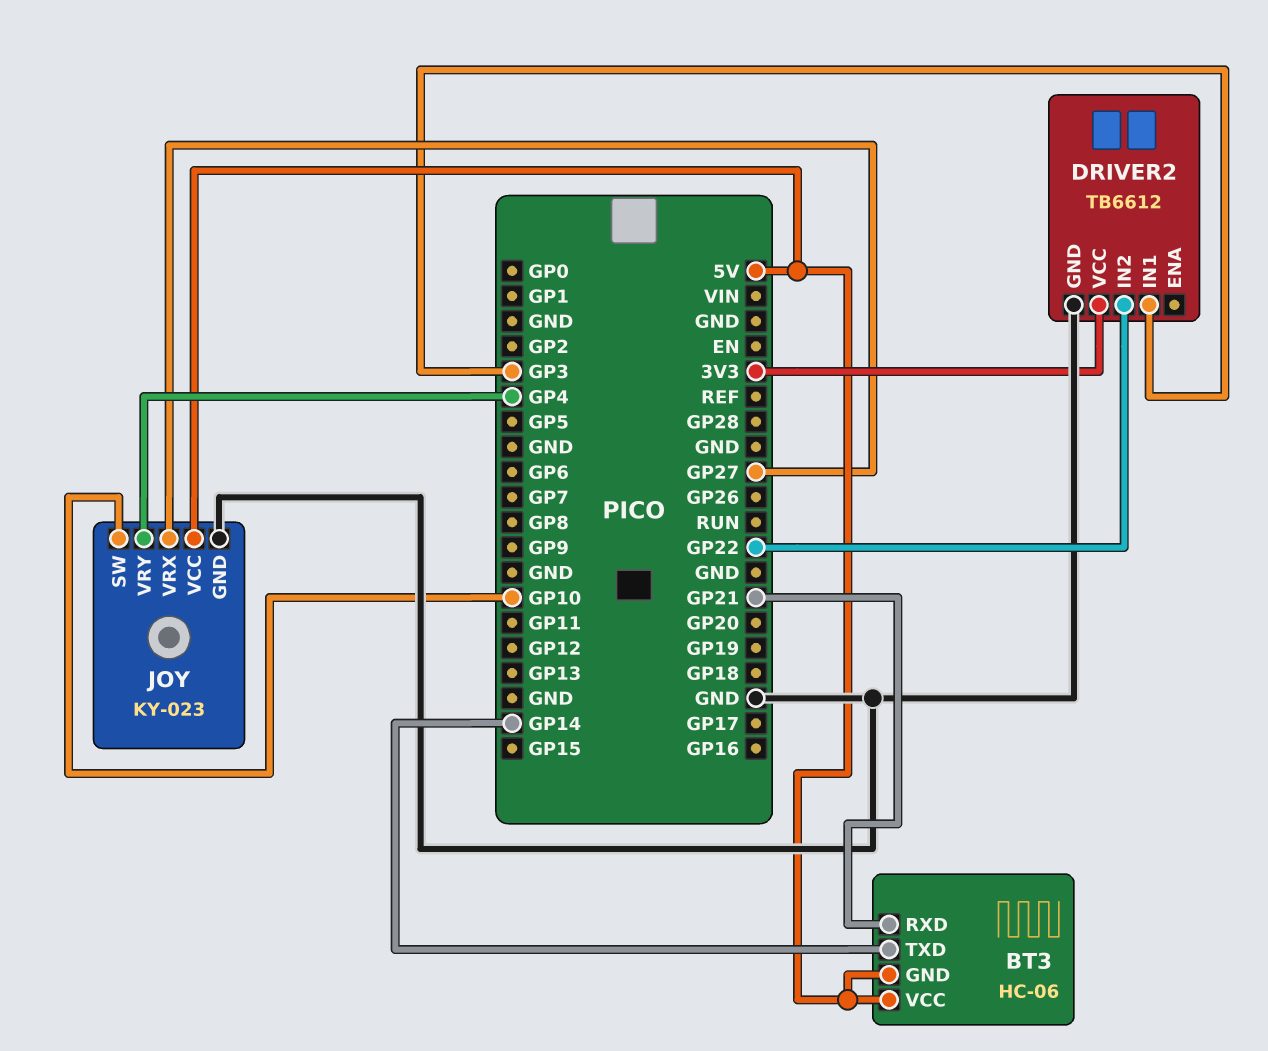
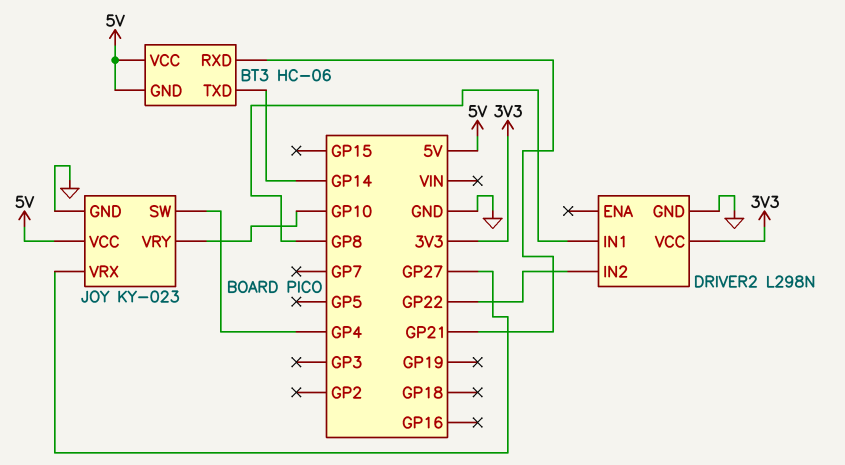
DRIVER2: TB6612 -> L298N
DRIVER2 pin IN1: GP3 -> GP8
JOY pin SW: GP10 -> GP4
JOY pin VRY: GP4 -> GP10

